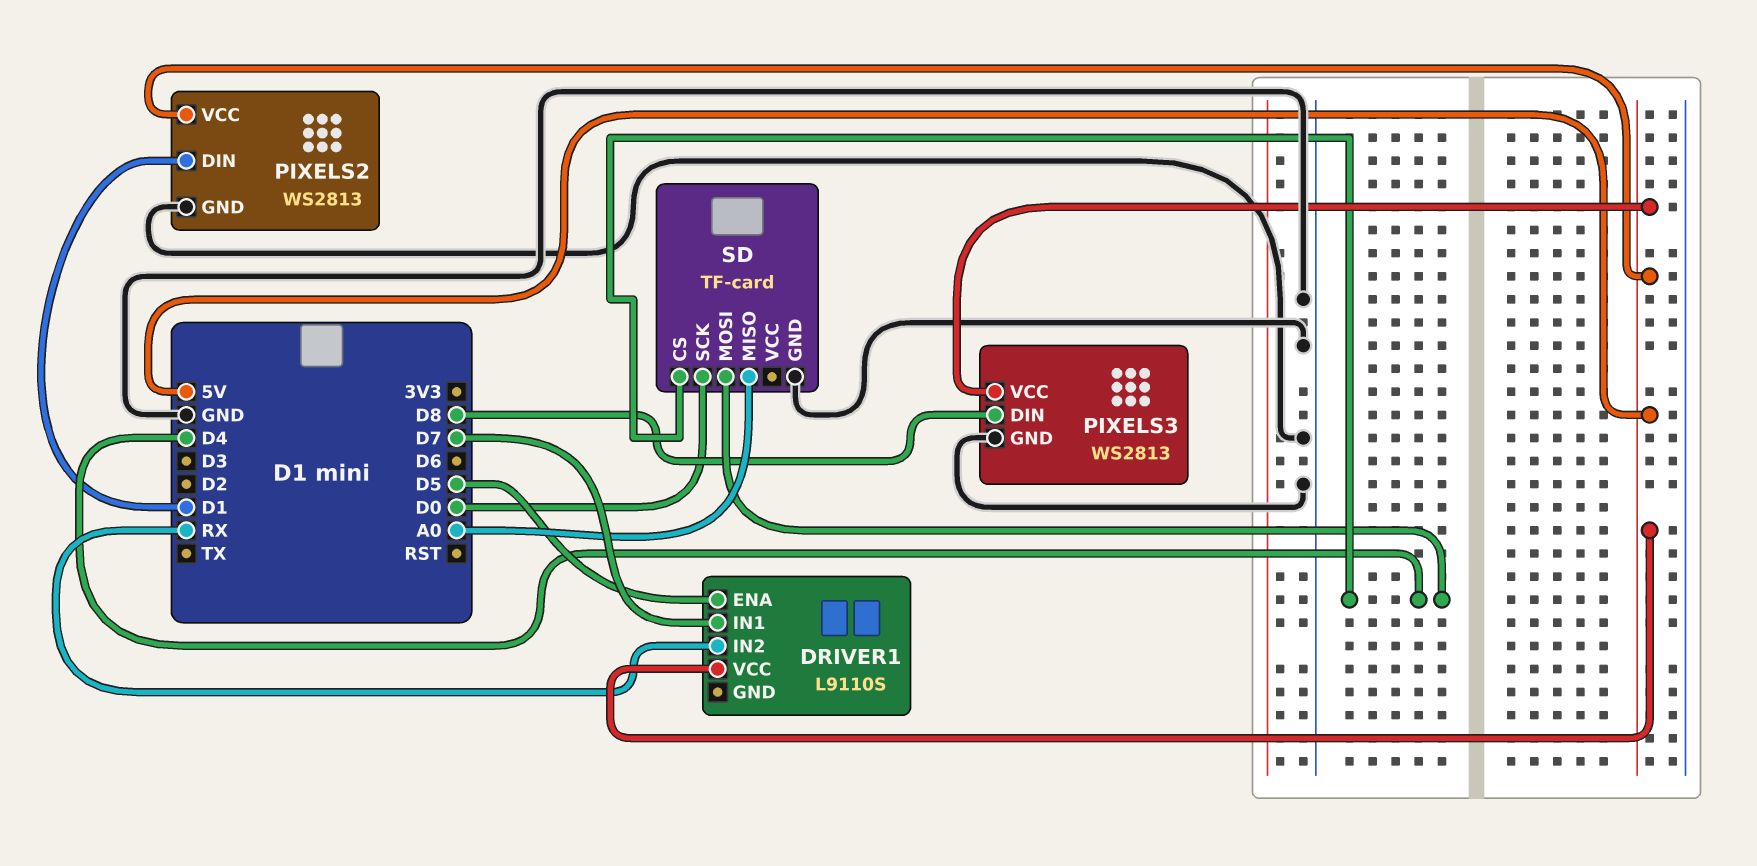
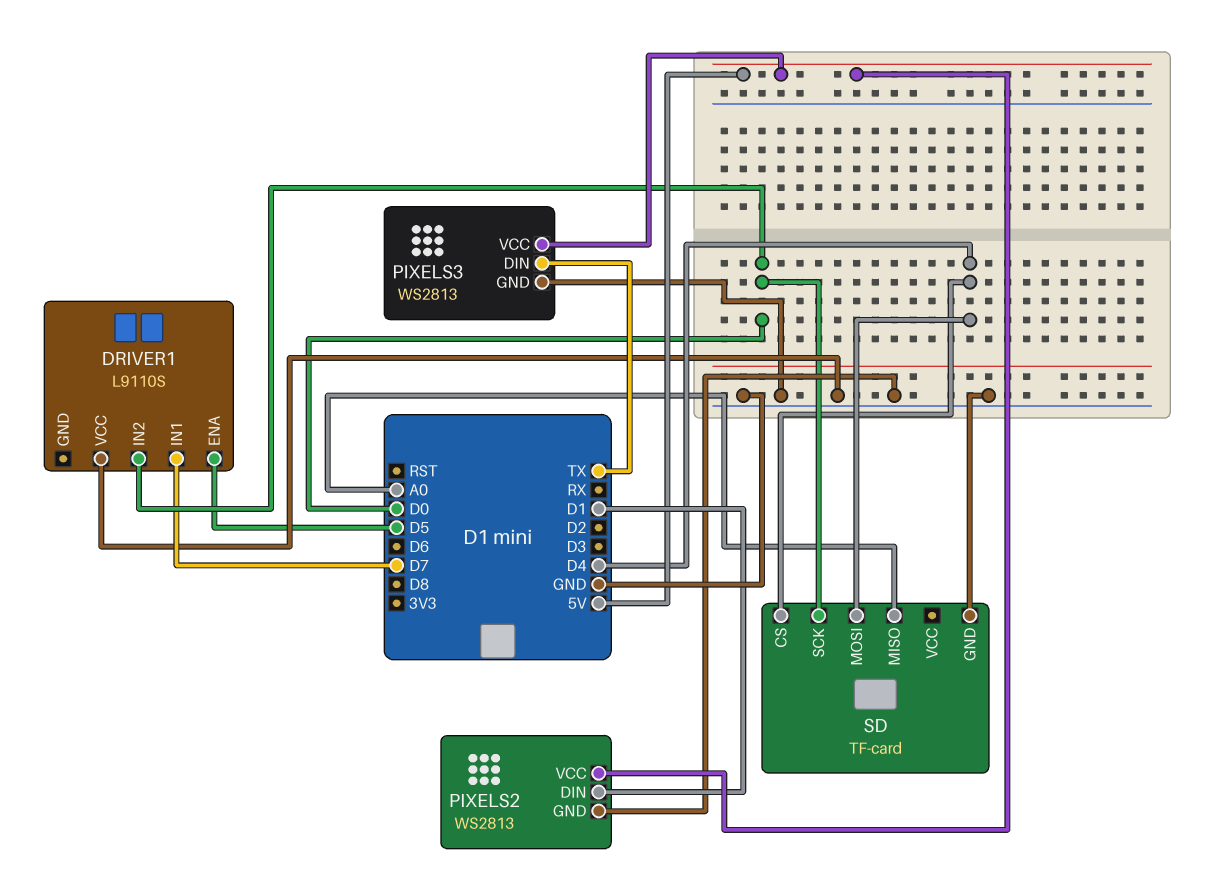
DRIVER1 pin IN2: RX -> D0
DRIVER1 pin VCC: 5V -> GND
PIXELS3 pin DIN: D8 -> TX

